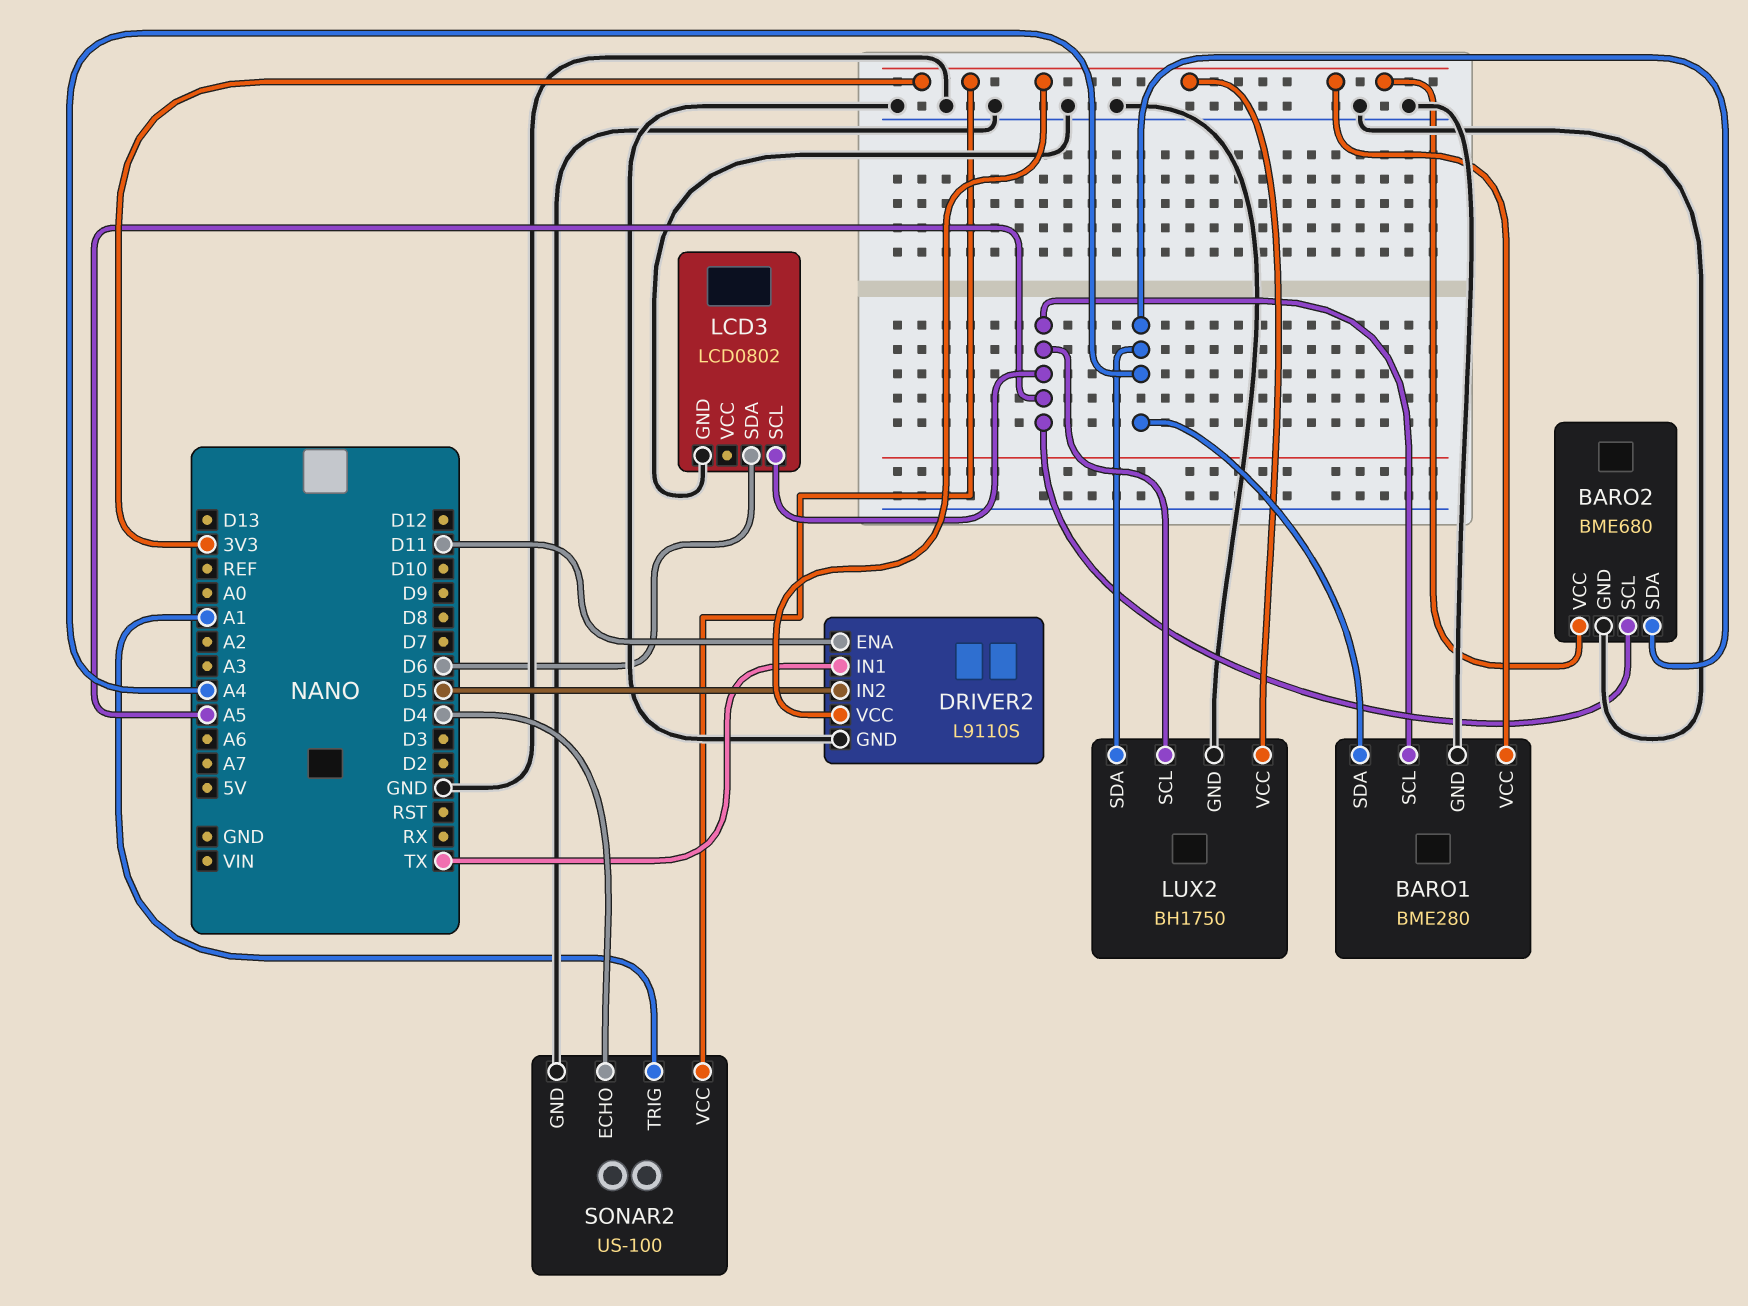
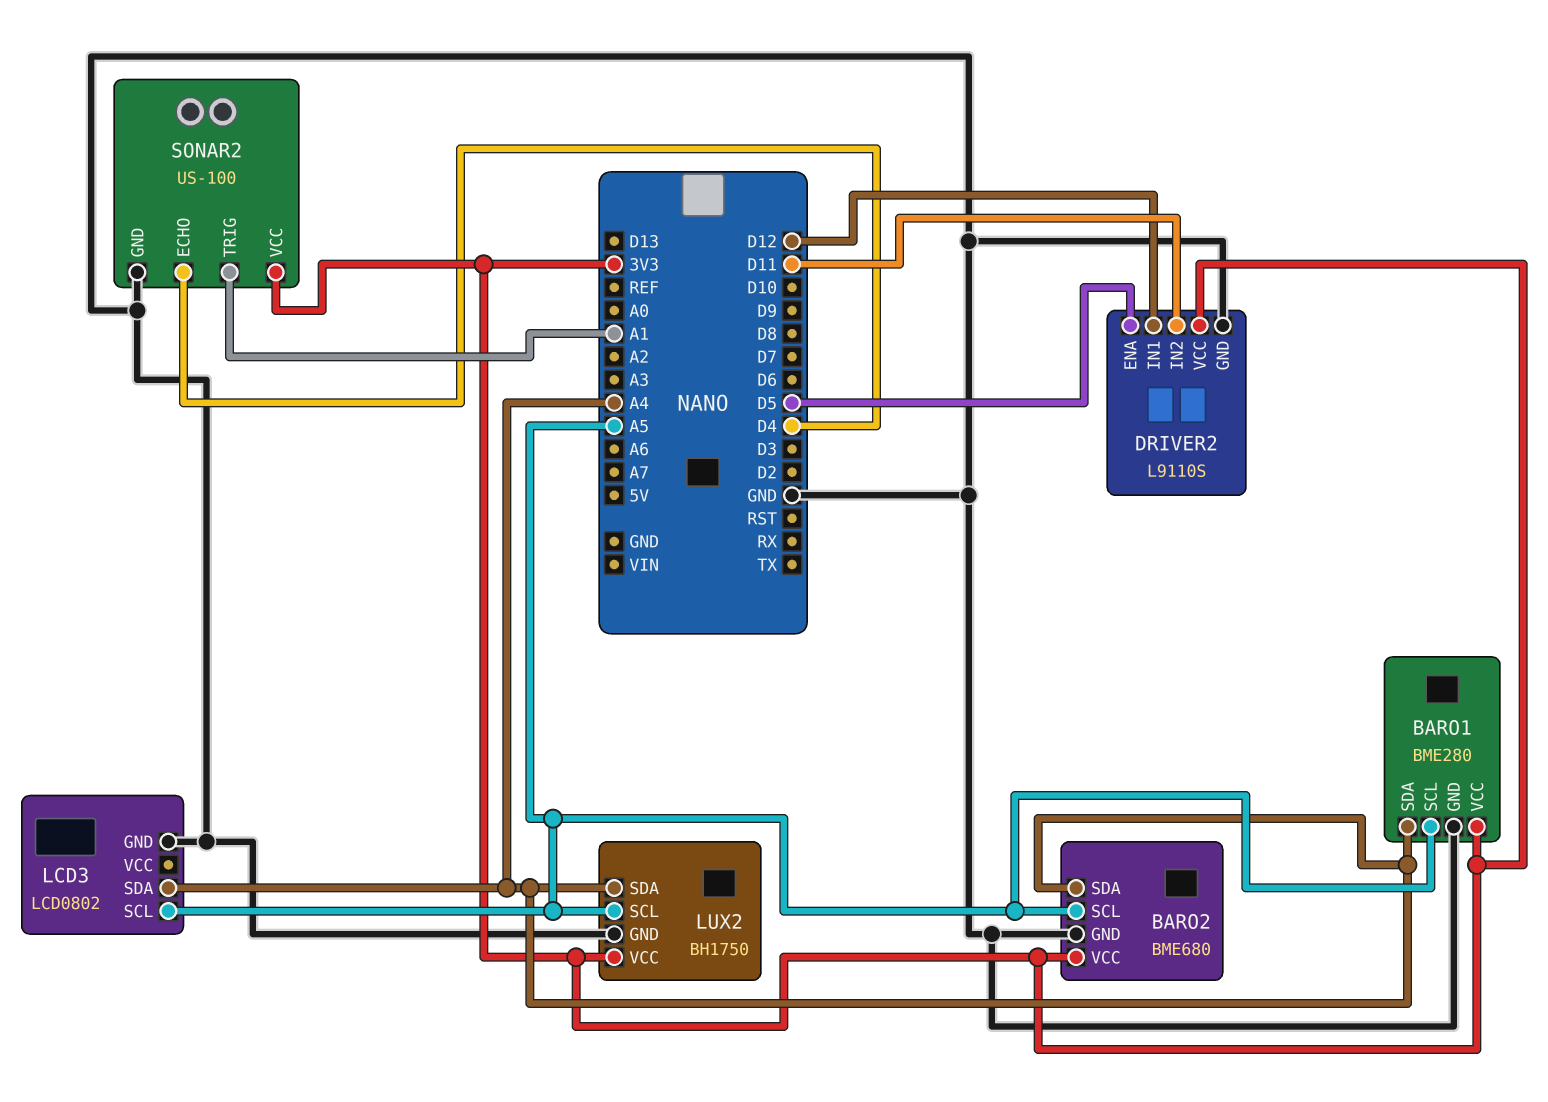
DRIVER2 pin ENA: D11 -> D5
DRIVER2 pin IN1: TX -> D12
DRIVER2 pin IN2: D5 -> D11
LCD3 pin SDA: D6 -> A4

